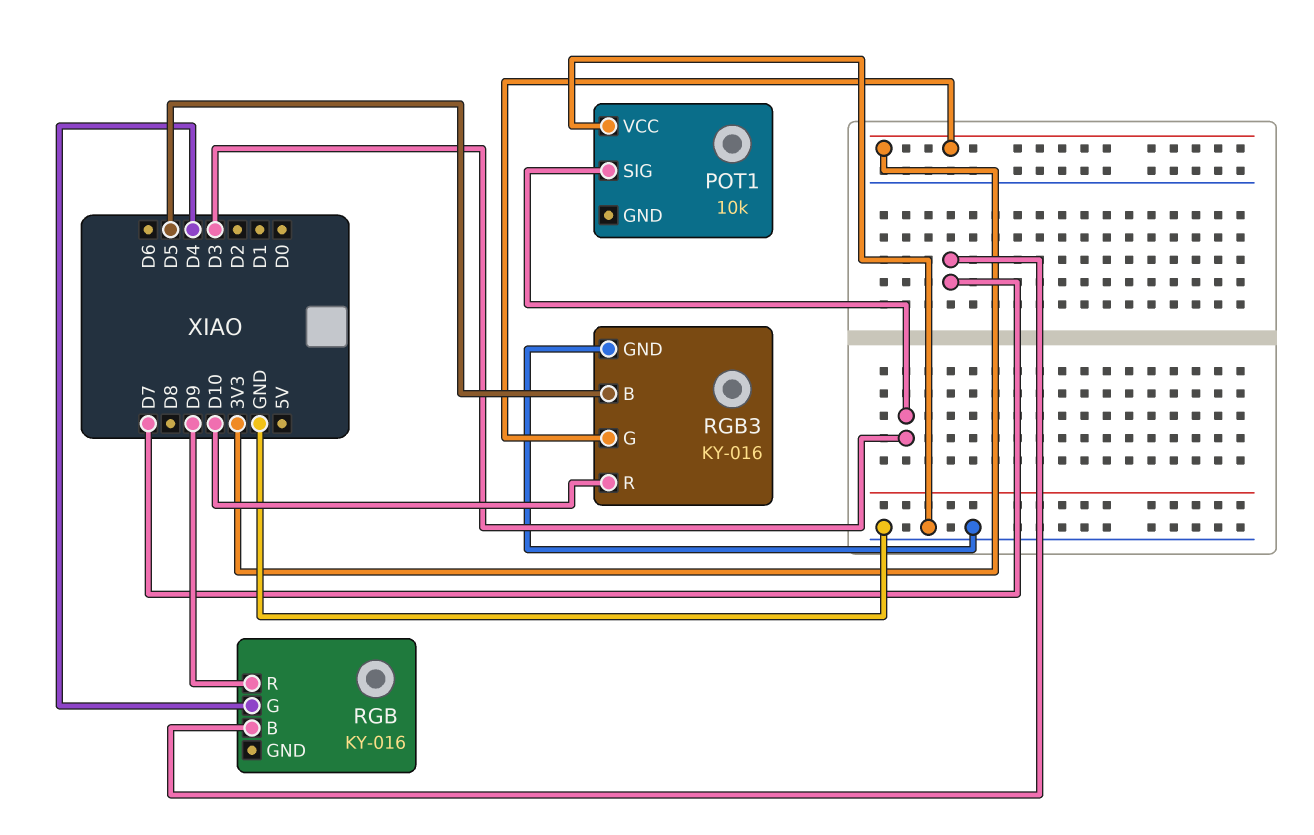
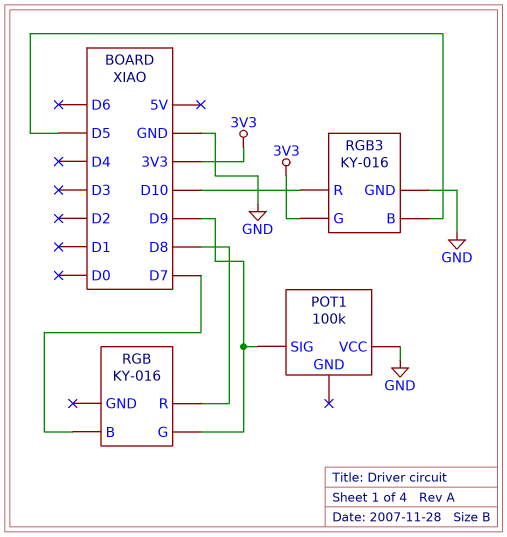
POT1: 10k -> 100k
POT1 pin SIG: D3 -> D9
RGB pin G: D4 -> D9
RGB pin R: D9 -> D8

